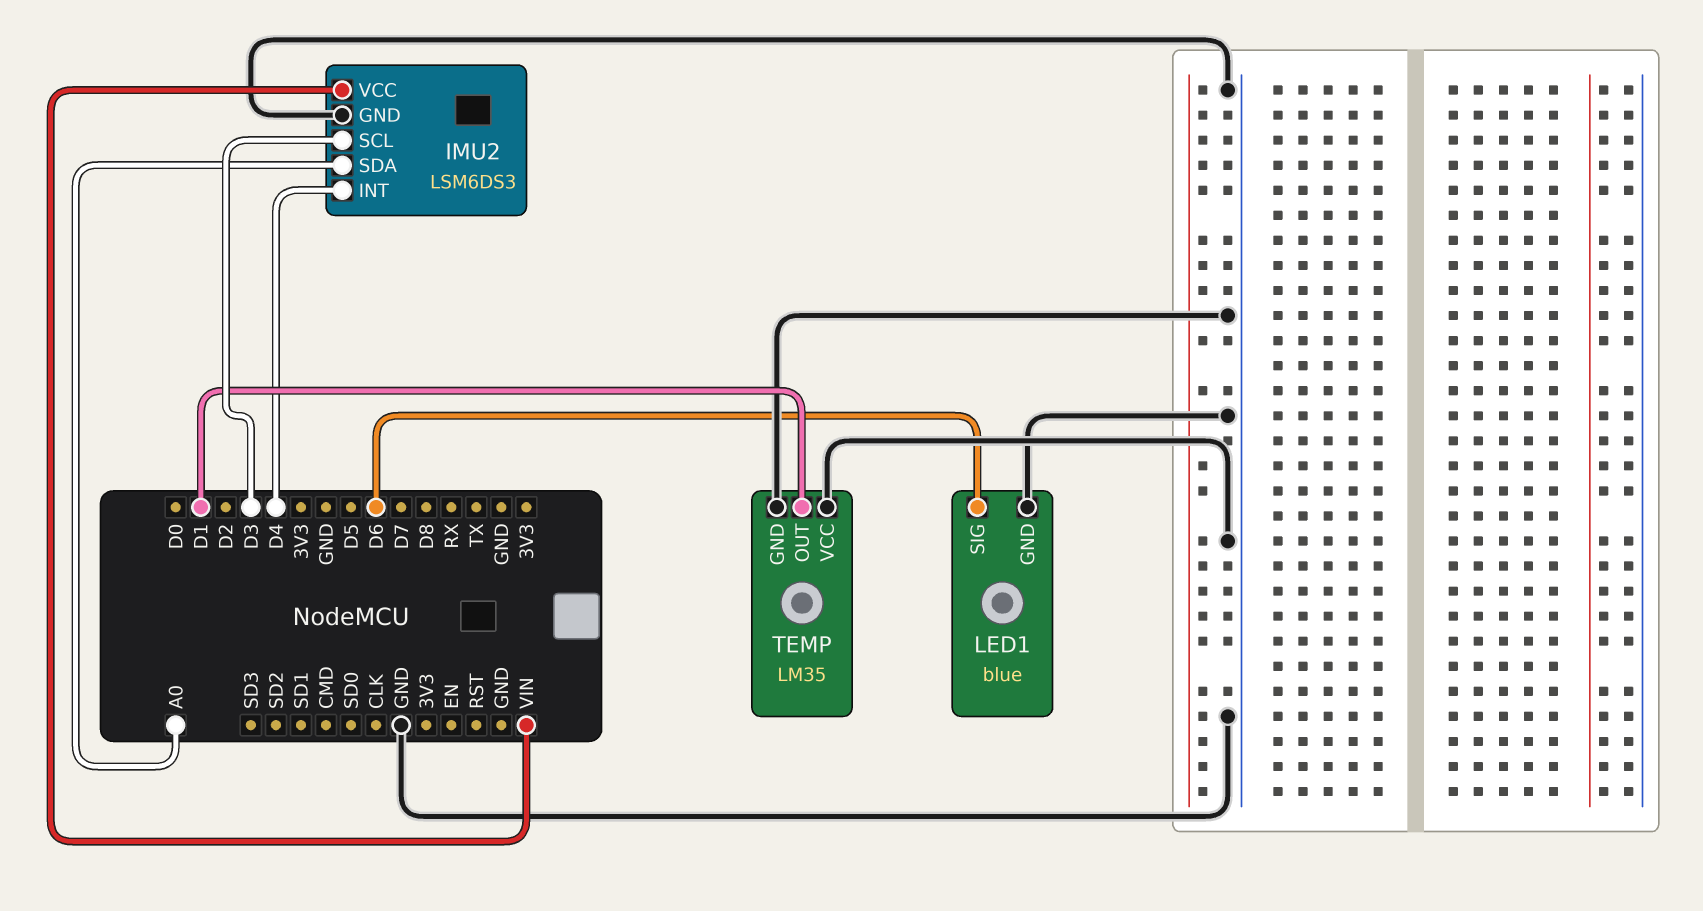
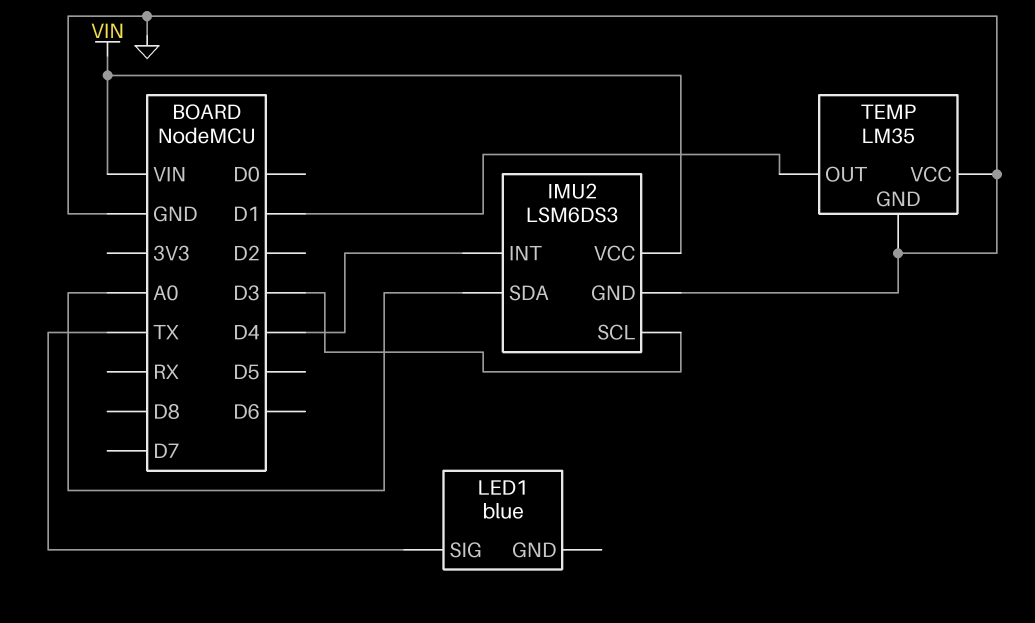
LED1 pin GND: GND -> none
LED1 pin SIG: D6 -> TX

